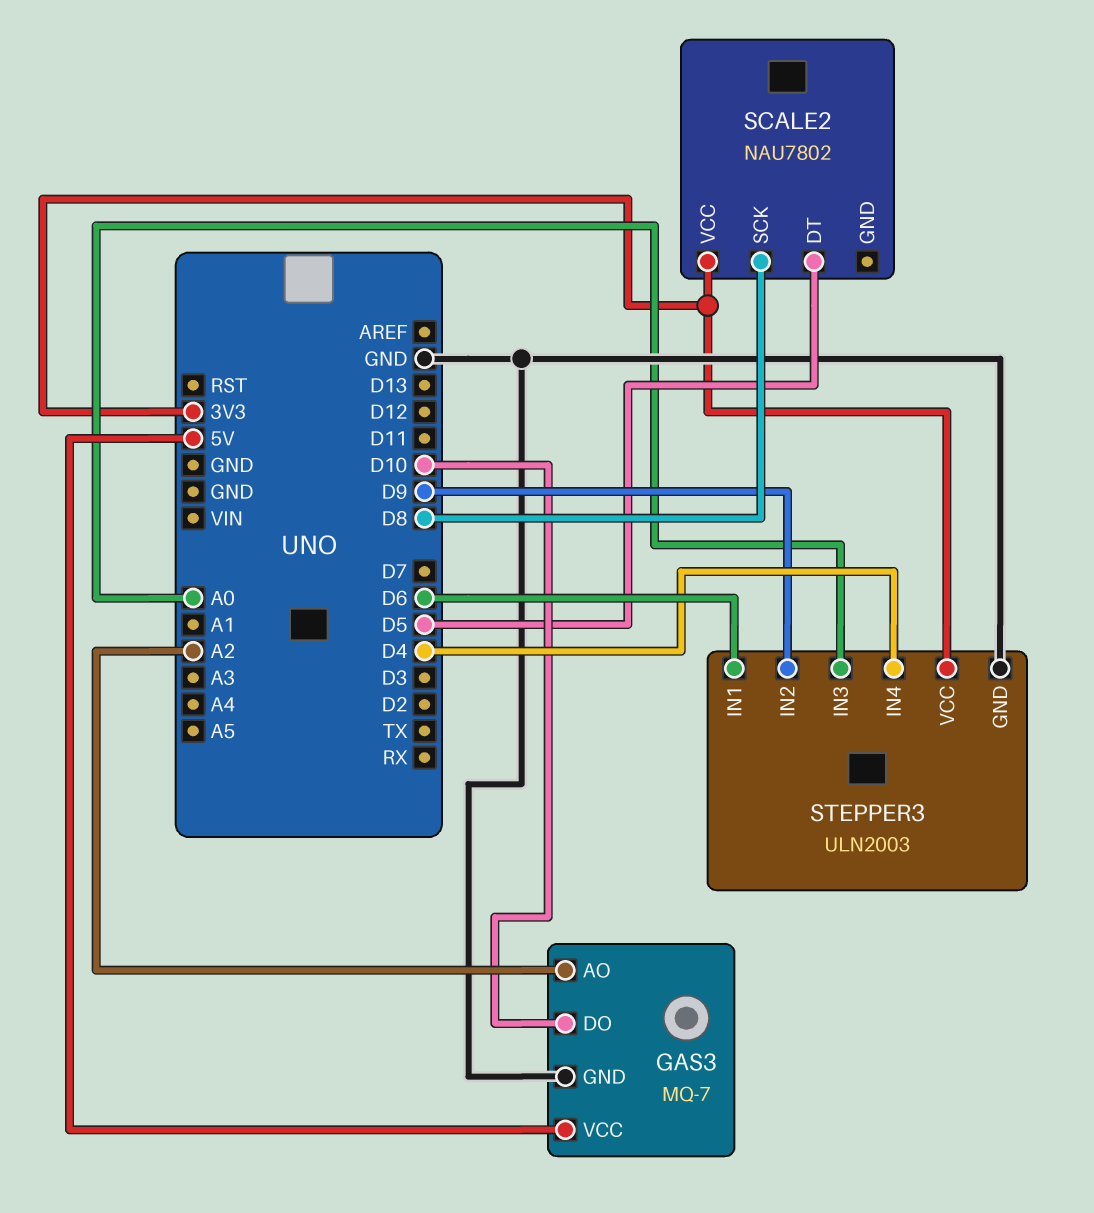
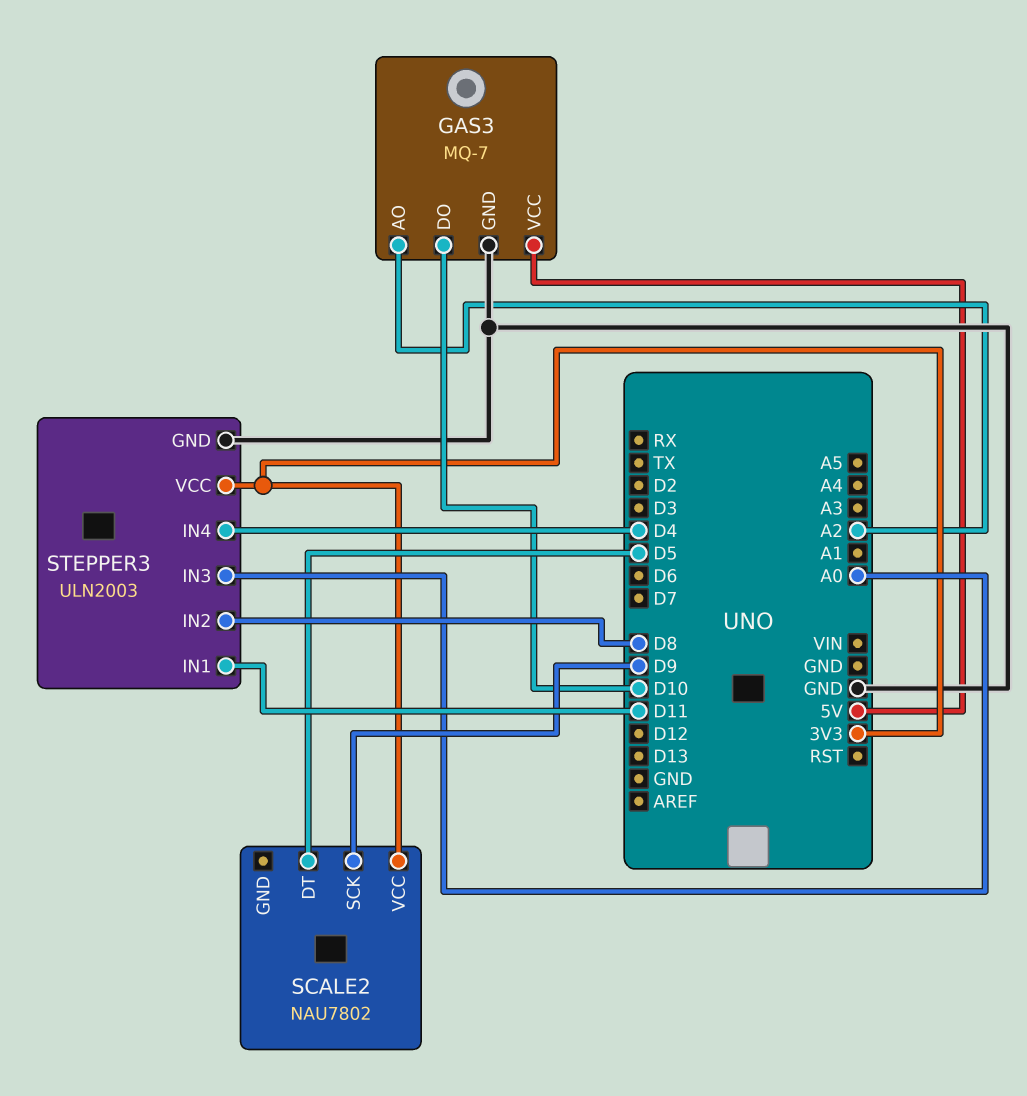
SCALE2 pin SCK: D8 -> D9
STEPPER3 pin IN1: D6 -> D11
STEPPER3 pin IN2: D9 -> D8

